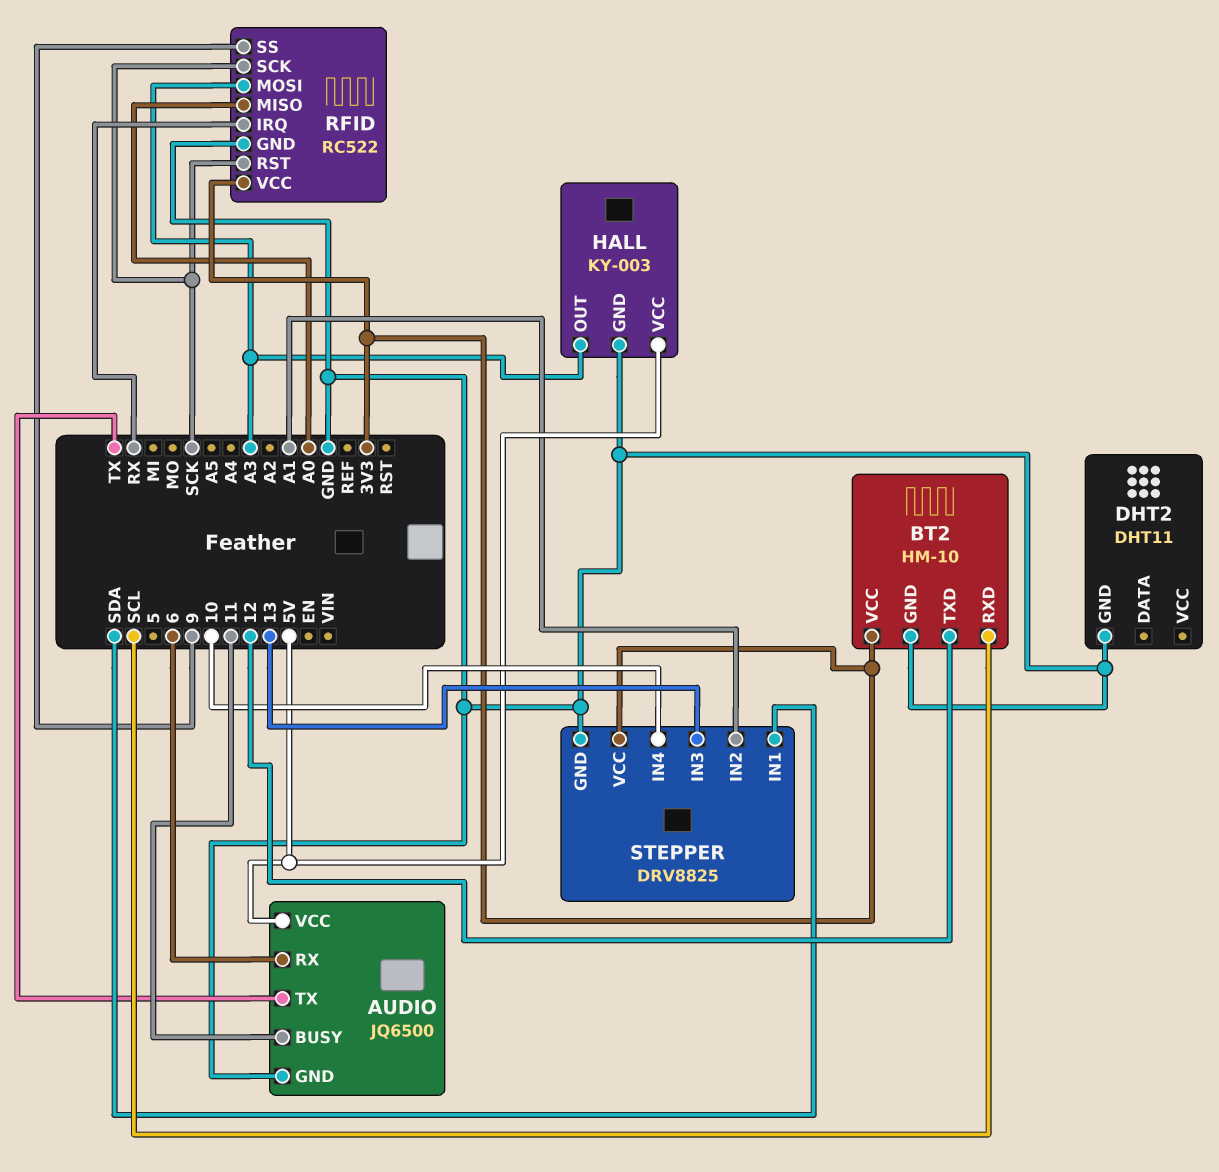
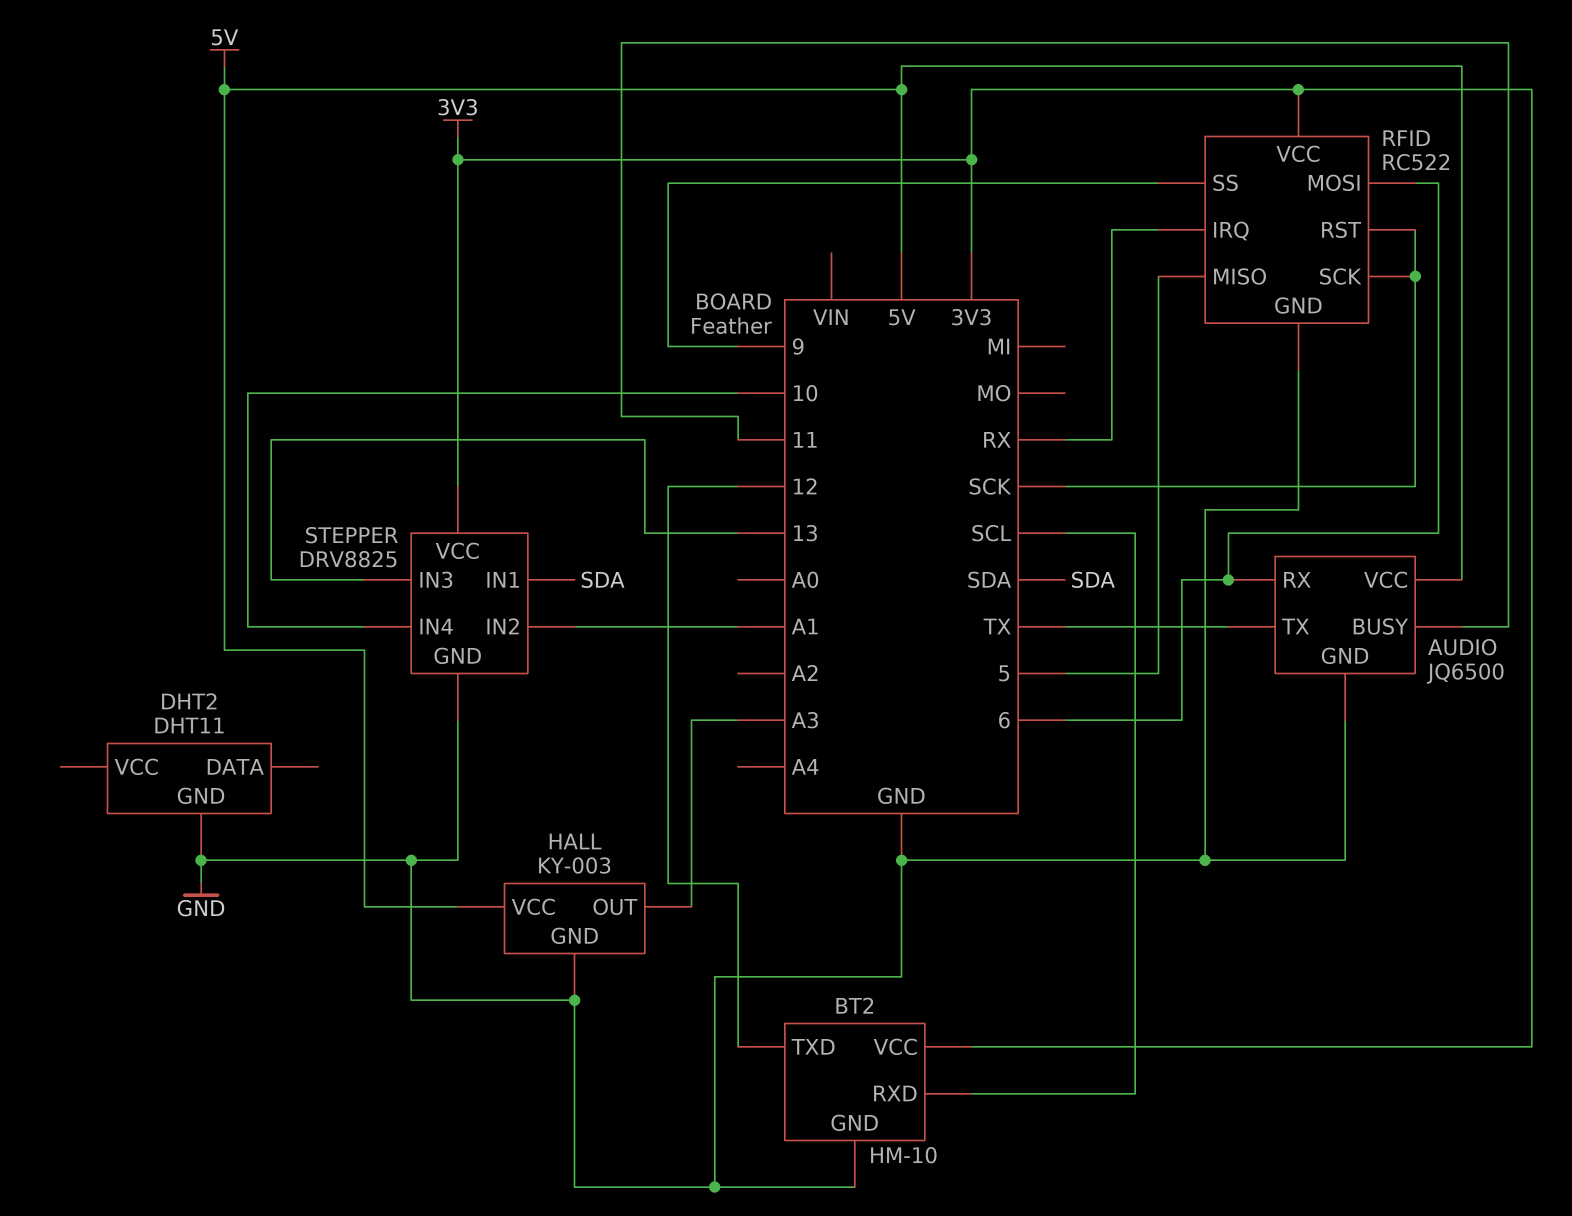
RFID pin MISO: A0 -> 5
RFID pin MOSI: A3 -> 6

